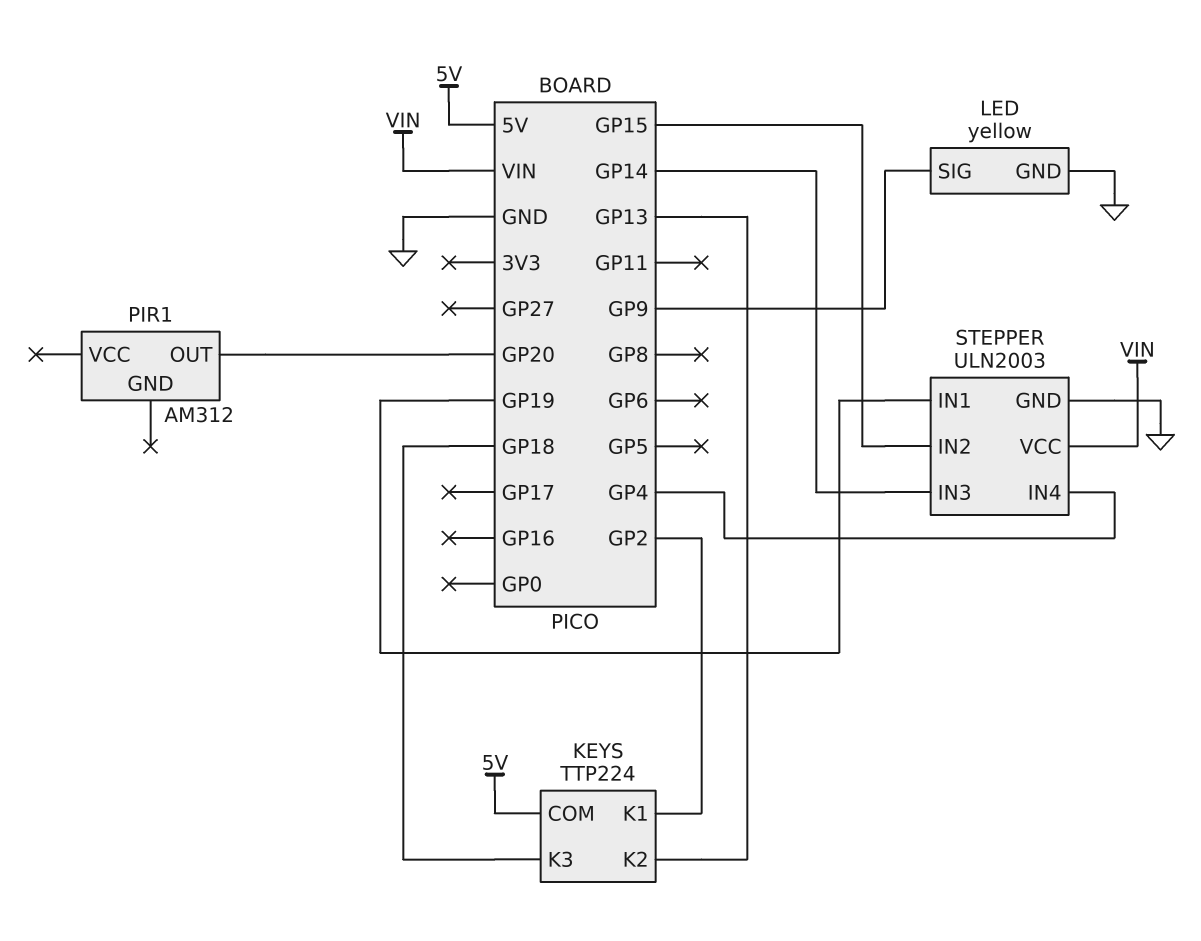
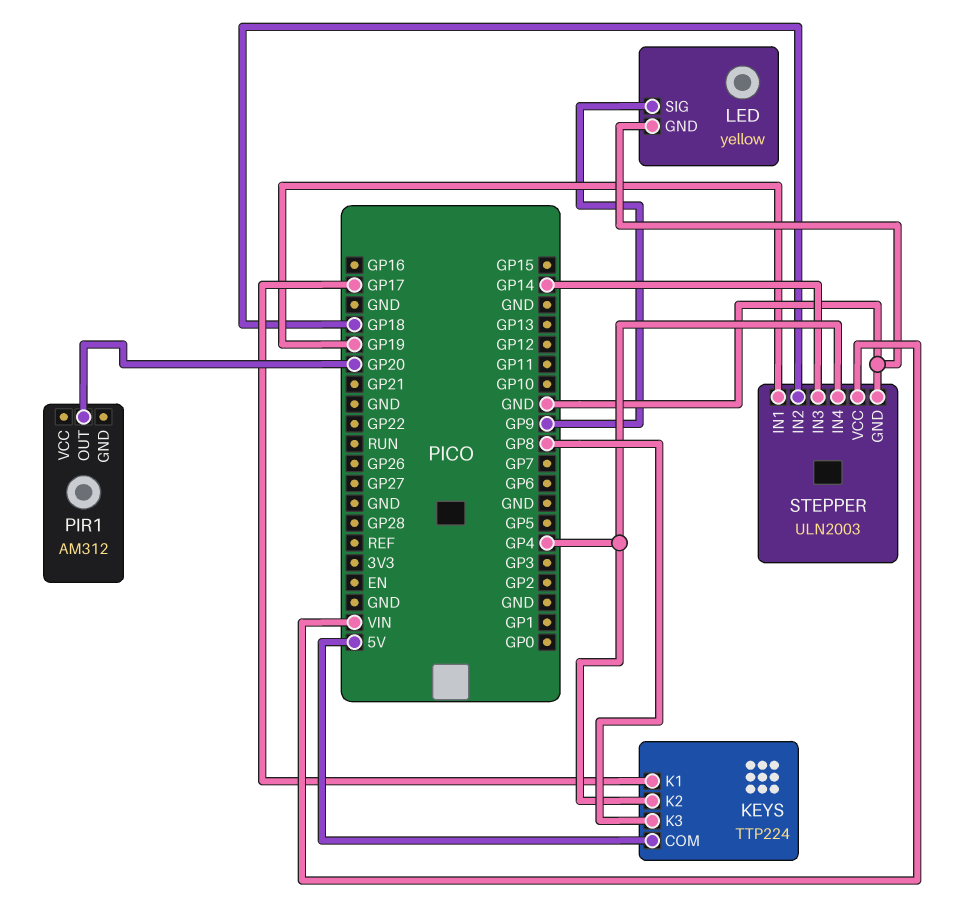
KEYS pin K1: GP2 -> GP17
KEYS pin K2: GP13 -> GP4
KEYS pin K3: GP18 -> GP8
STEPPER pin IN2: GP15 -> GP18

